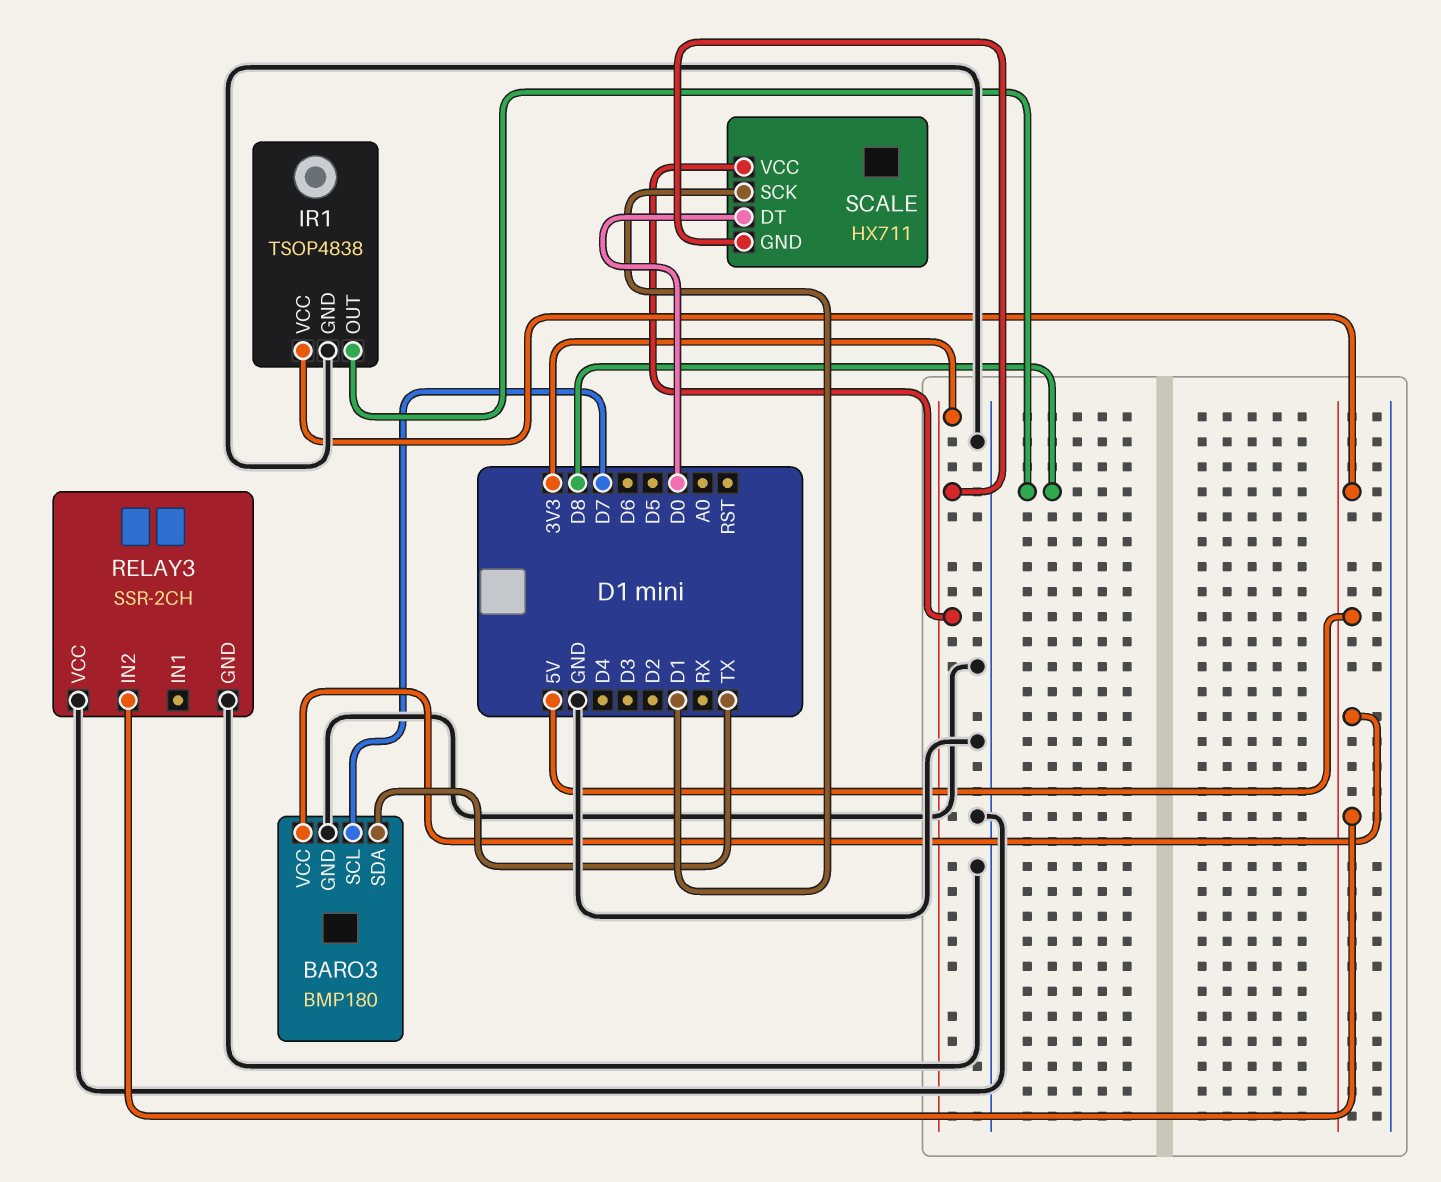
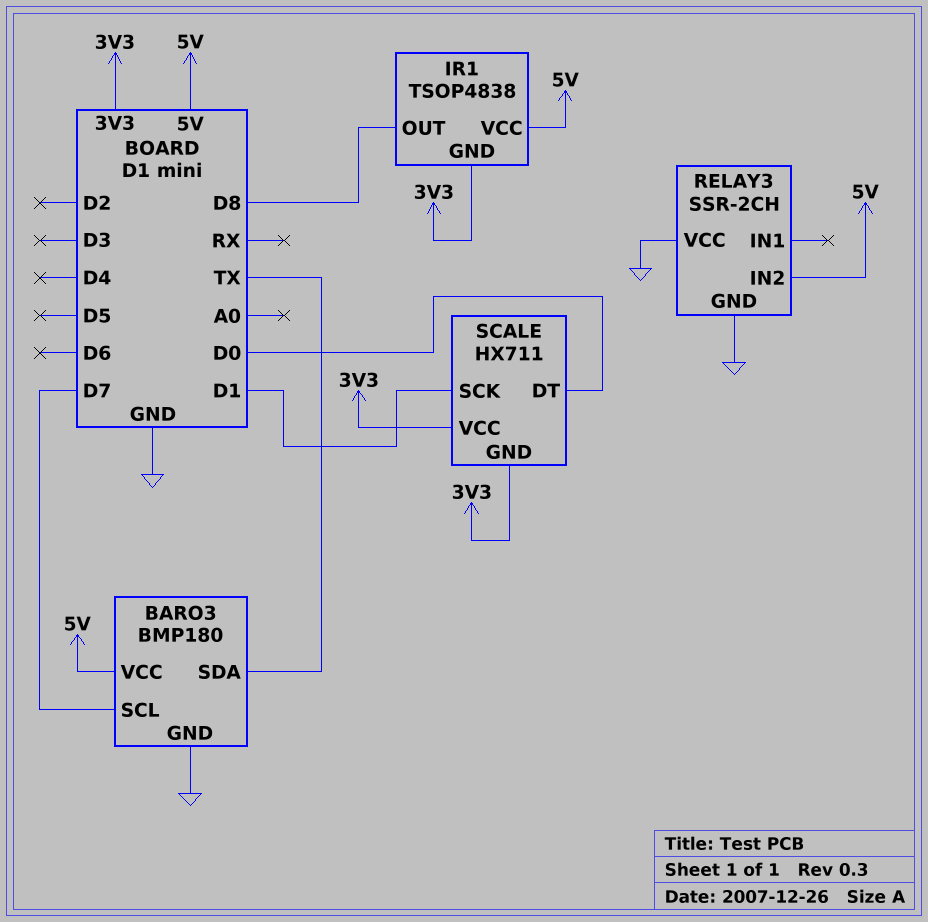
IR1 pin GND: GND -> 3V3

